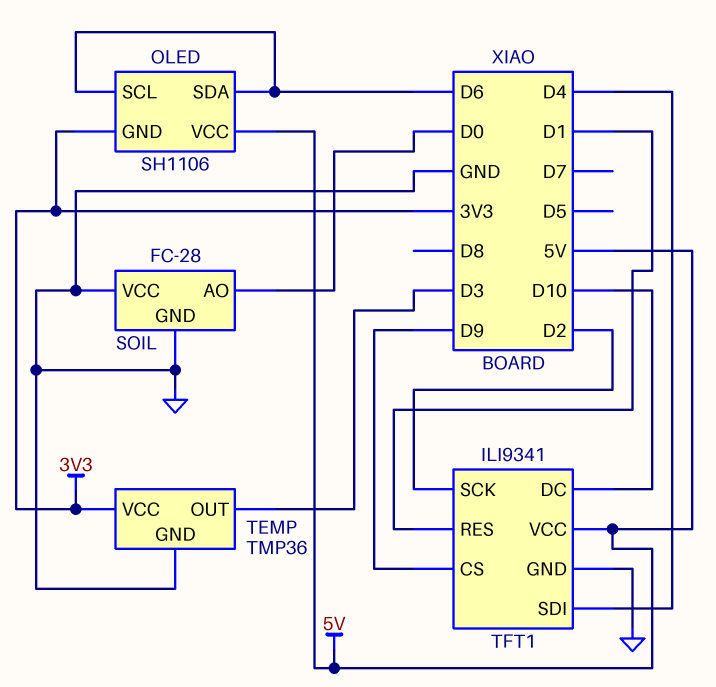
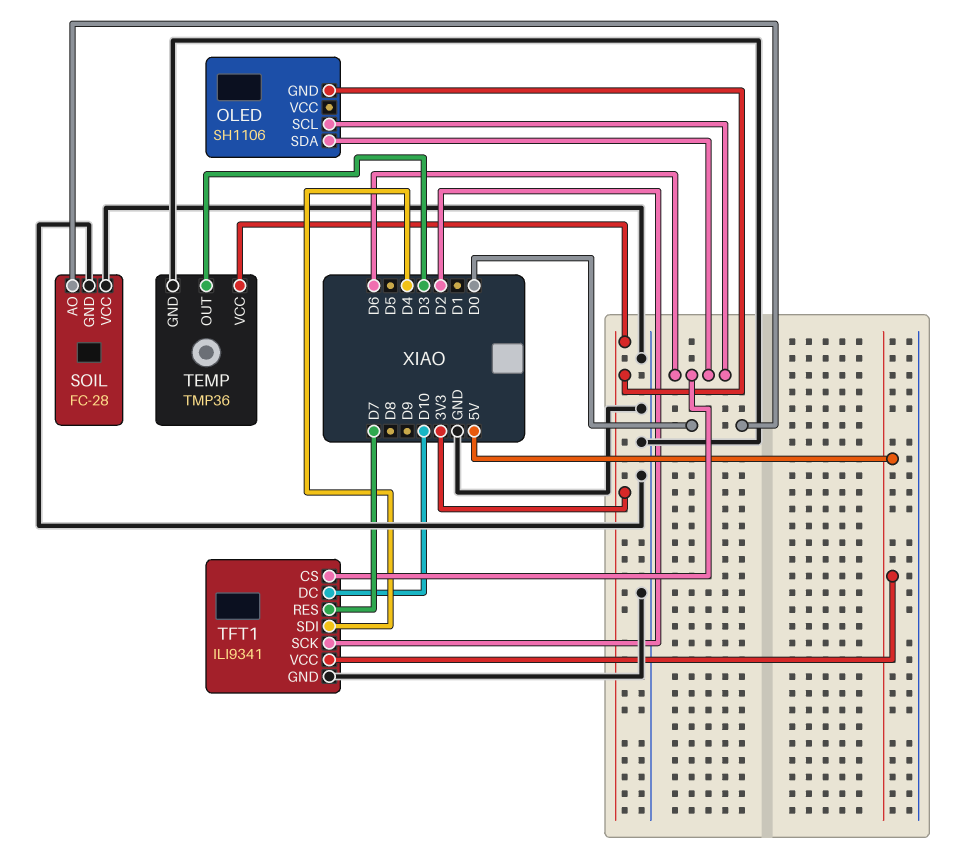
OLED pin VCC: 5V -> none
TFT1 pin CS: D9 -> D6
TFT1 pin RES: D1 -> D7

